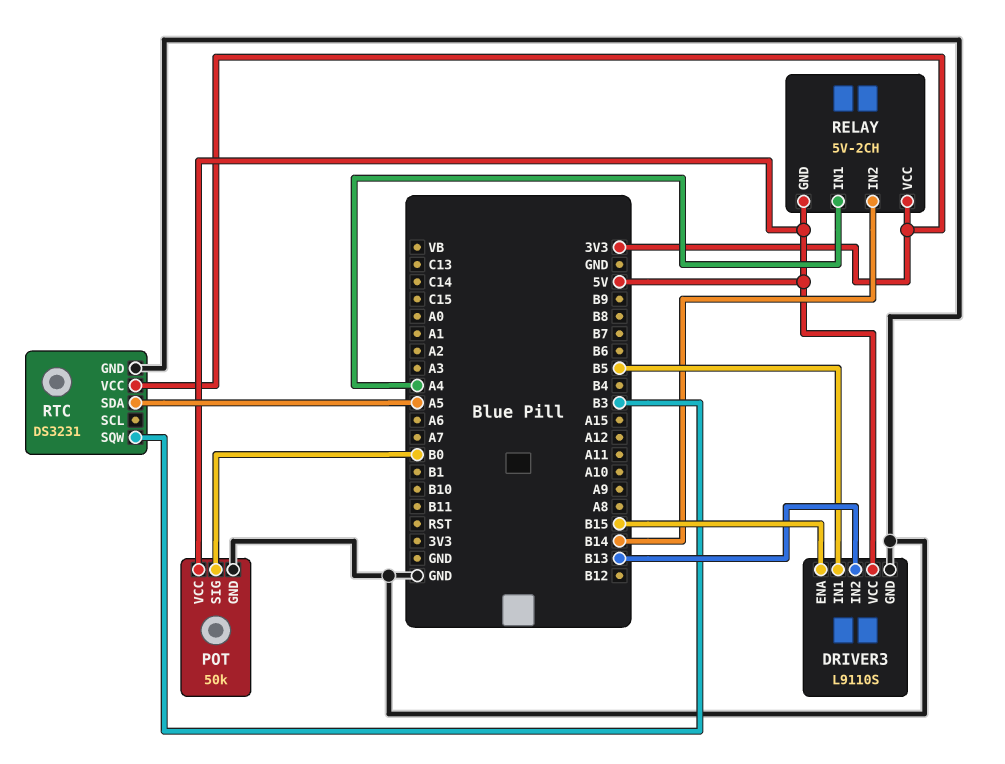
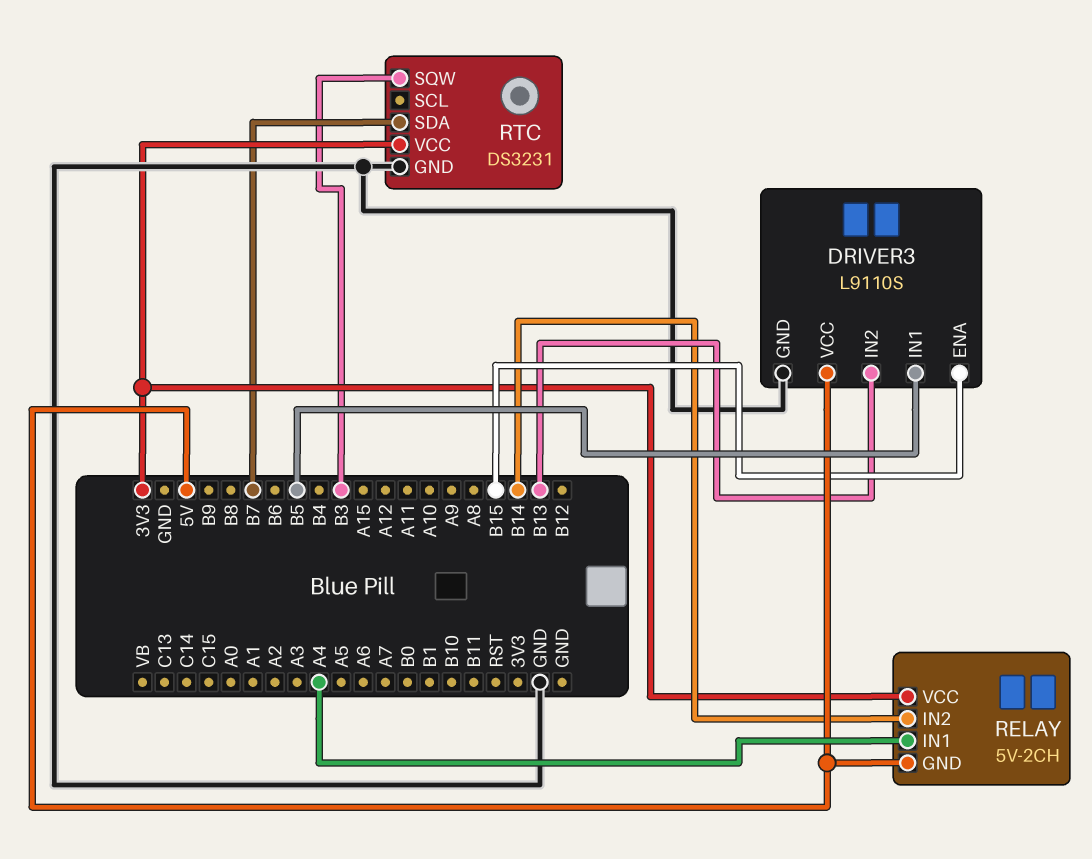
POT: 50k -> none
POT pin GND: GND -> none
POT pin SIG: B0 -> none
POT pin VCC: 5V -> none
RTC pin SDA: A5 -> B7

